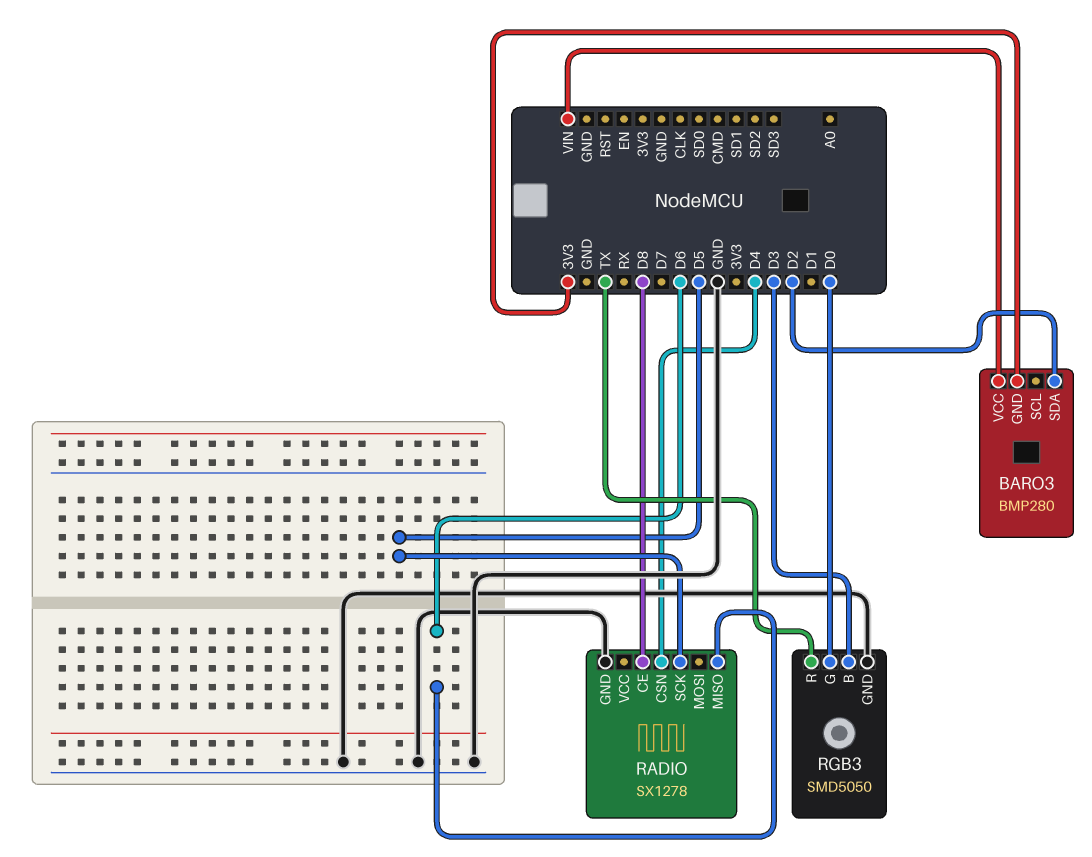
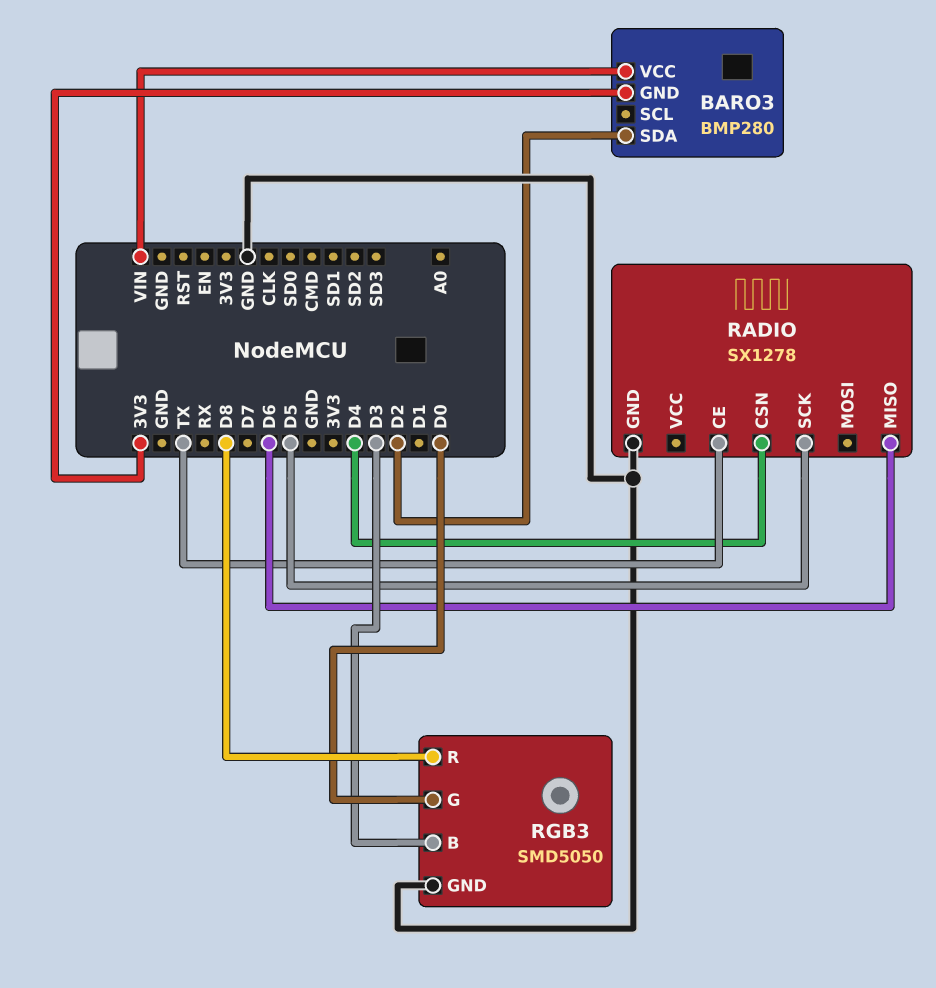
RADIO pin CE: D8 -> TX
RGB3 pin R: TX -> D8

